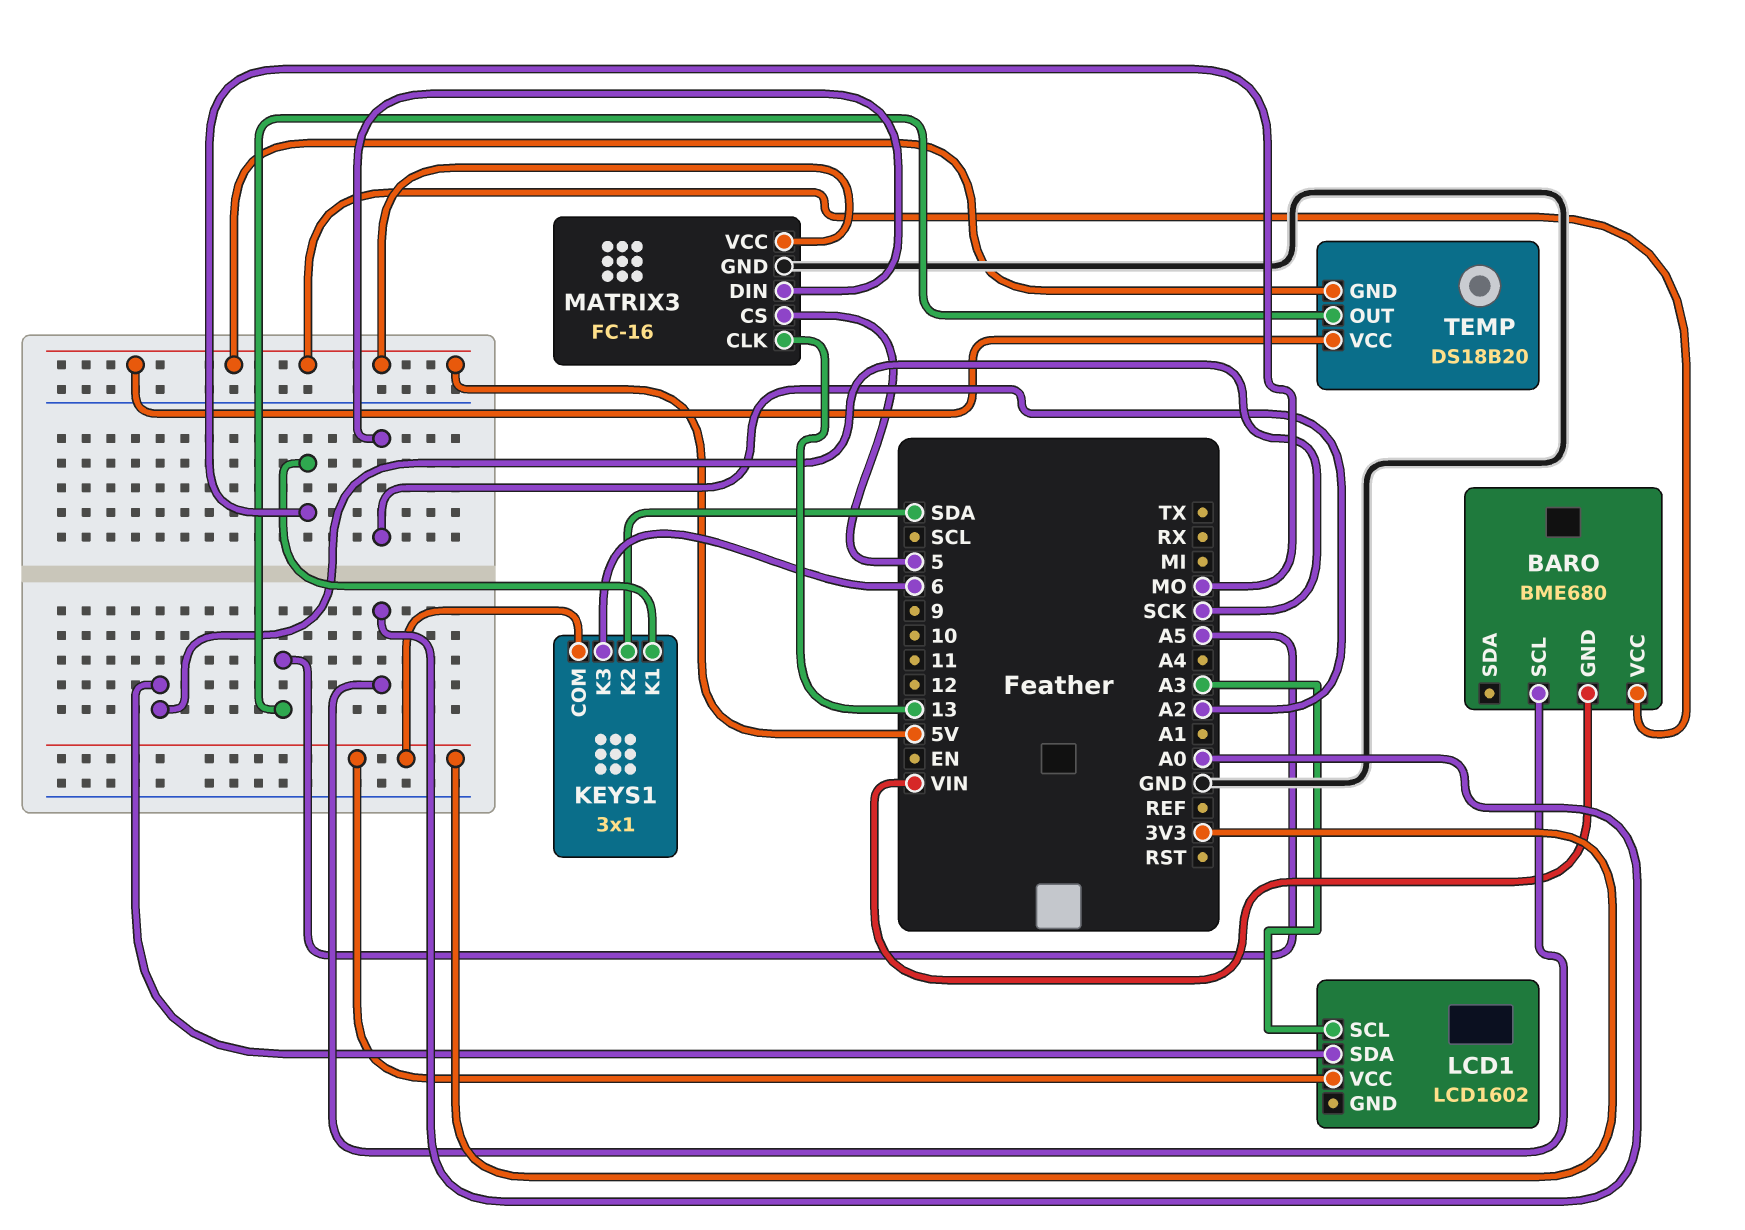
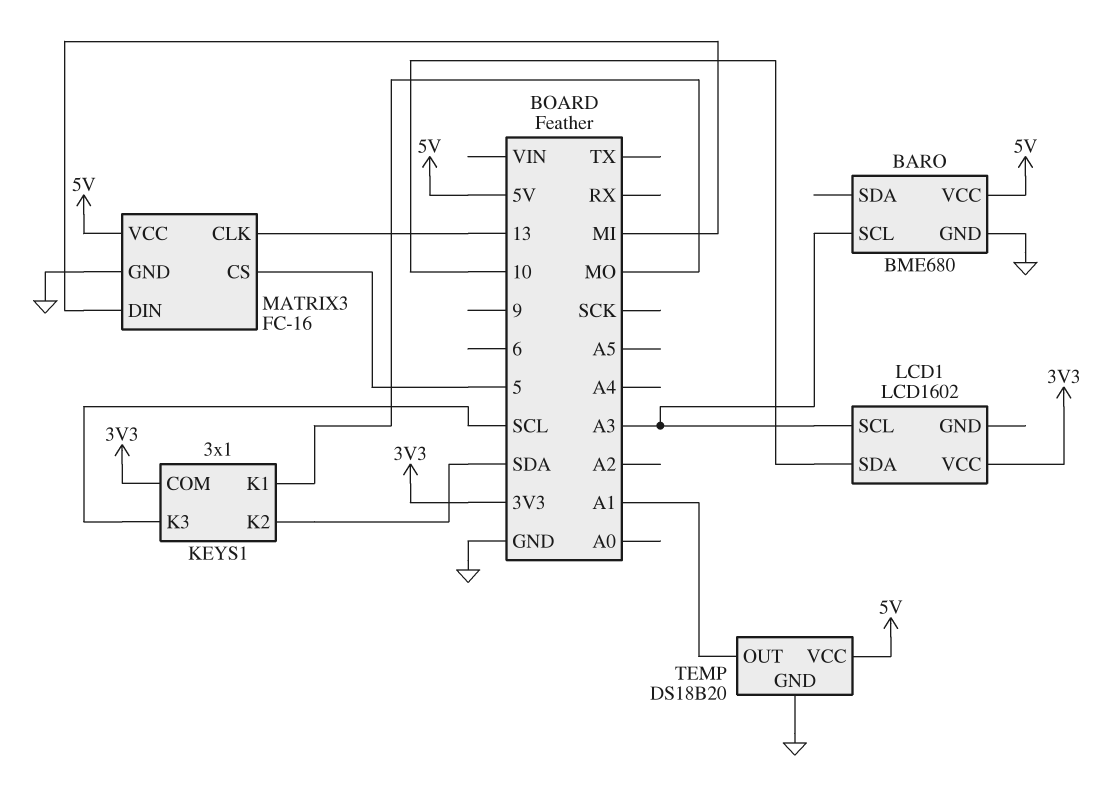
BARO pin GND: VIN -> GND
BARO pin SCL: A0 -> A3
KEYS1 pin K3: 6 -> SCL
LCD1 pin SDA: SCK -> 10
MATRIX3 pin DIN: A2 -> MI
TEMP pin GND: 5V -> GND
TEMP pin OUT: A5 -> A1

